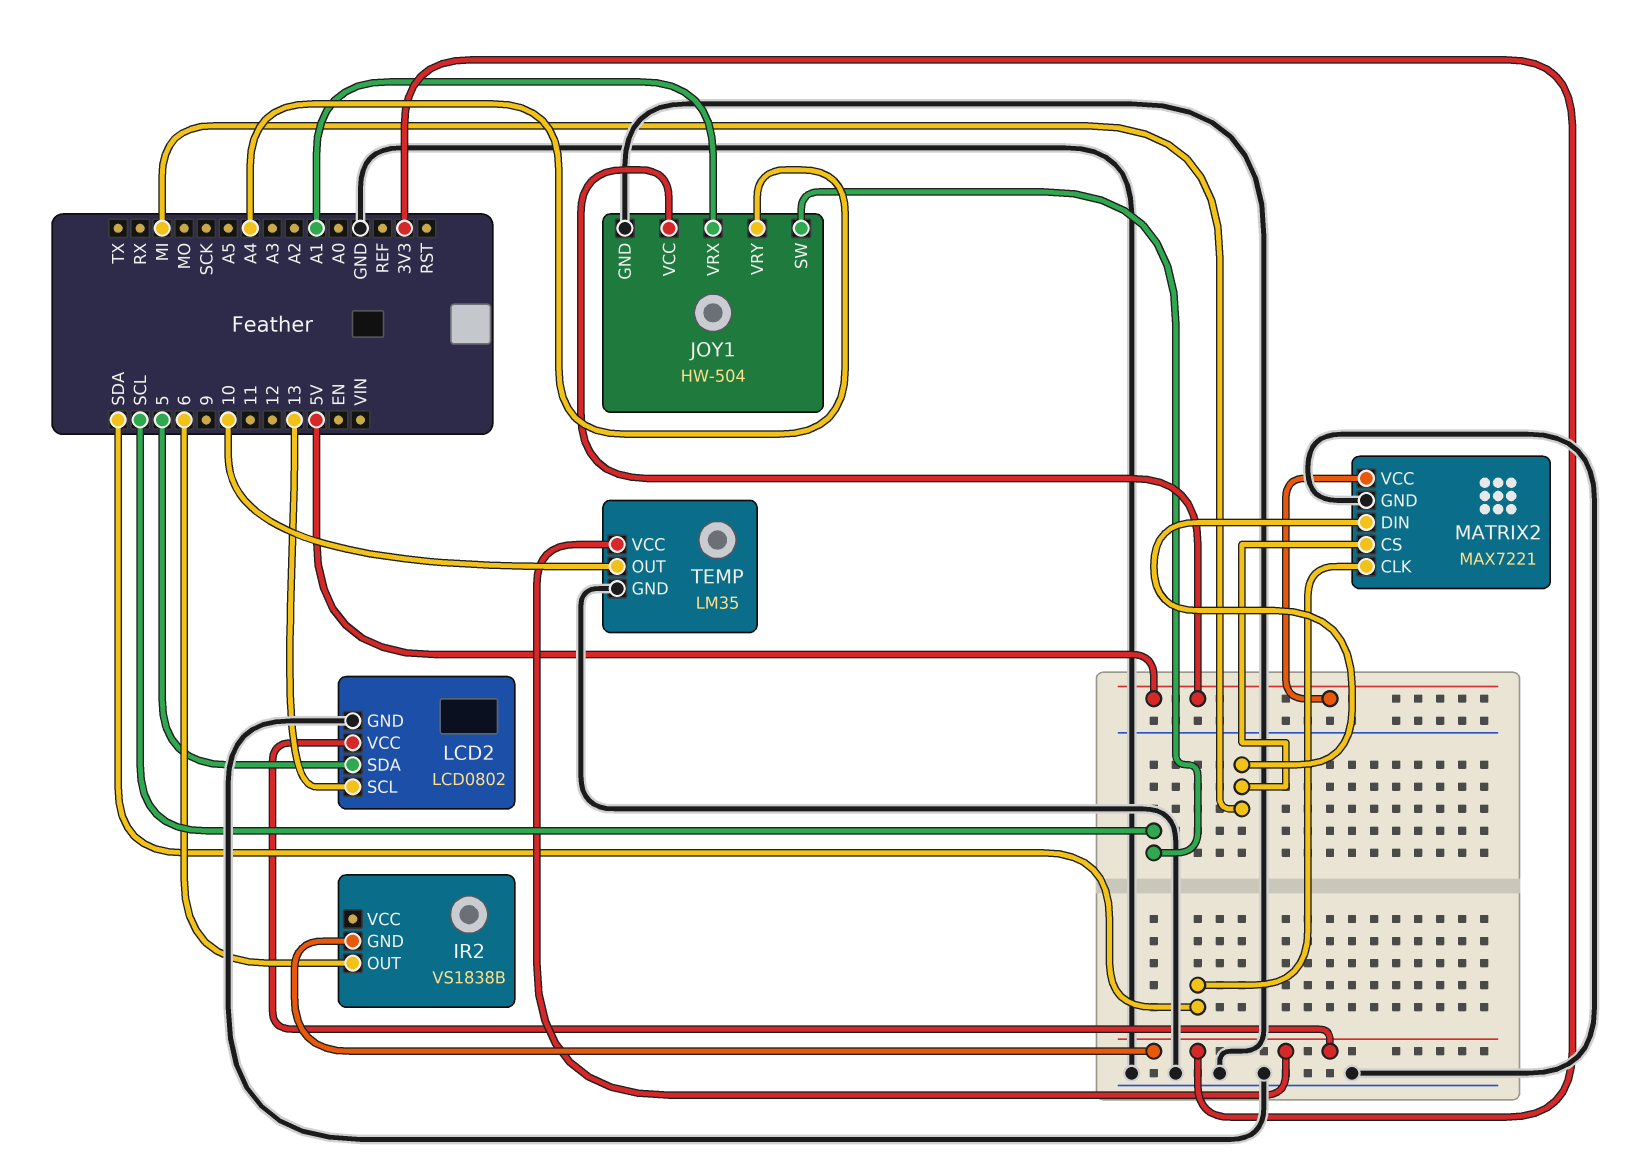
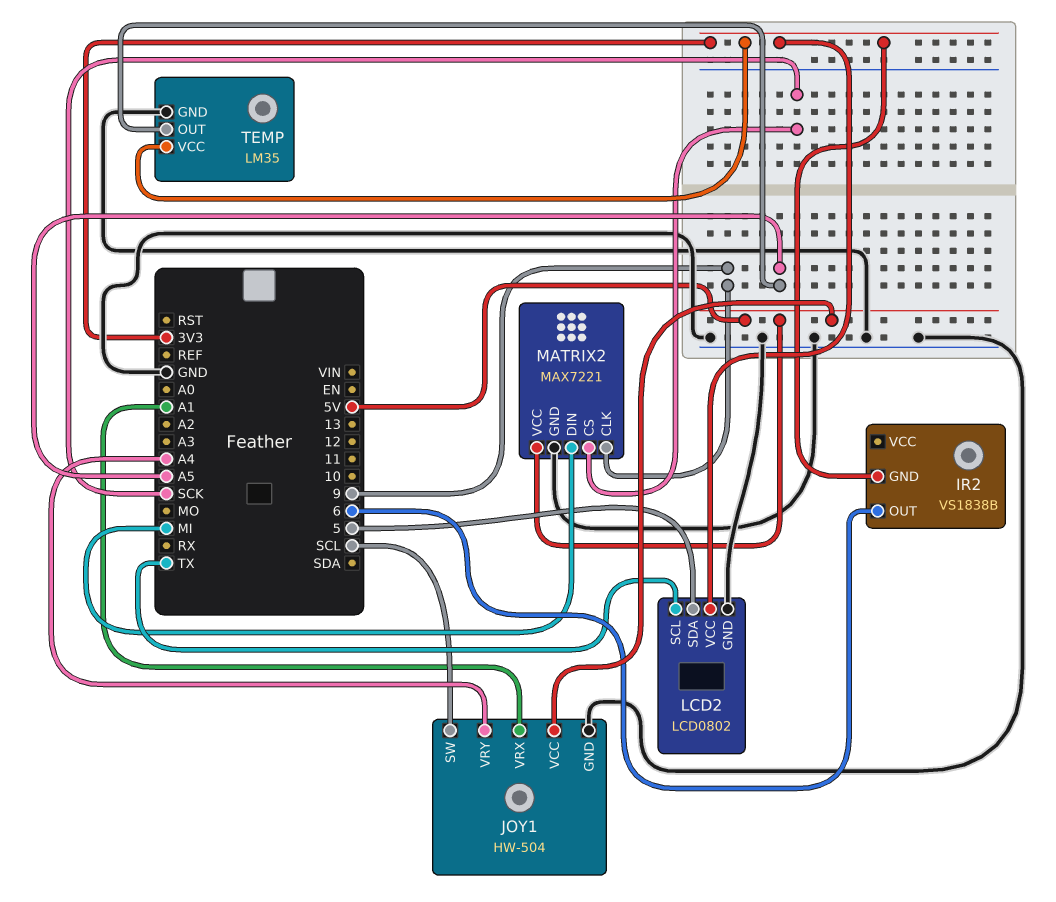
LCD2 pin SCL: 13 -> TX
MATRIX2 pin CLK: SDA -> 9
MATRIX2 pin CS: MI -> SCK
TEMP pin OUT: 10 -> A5

